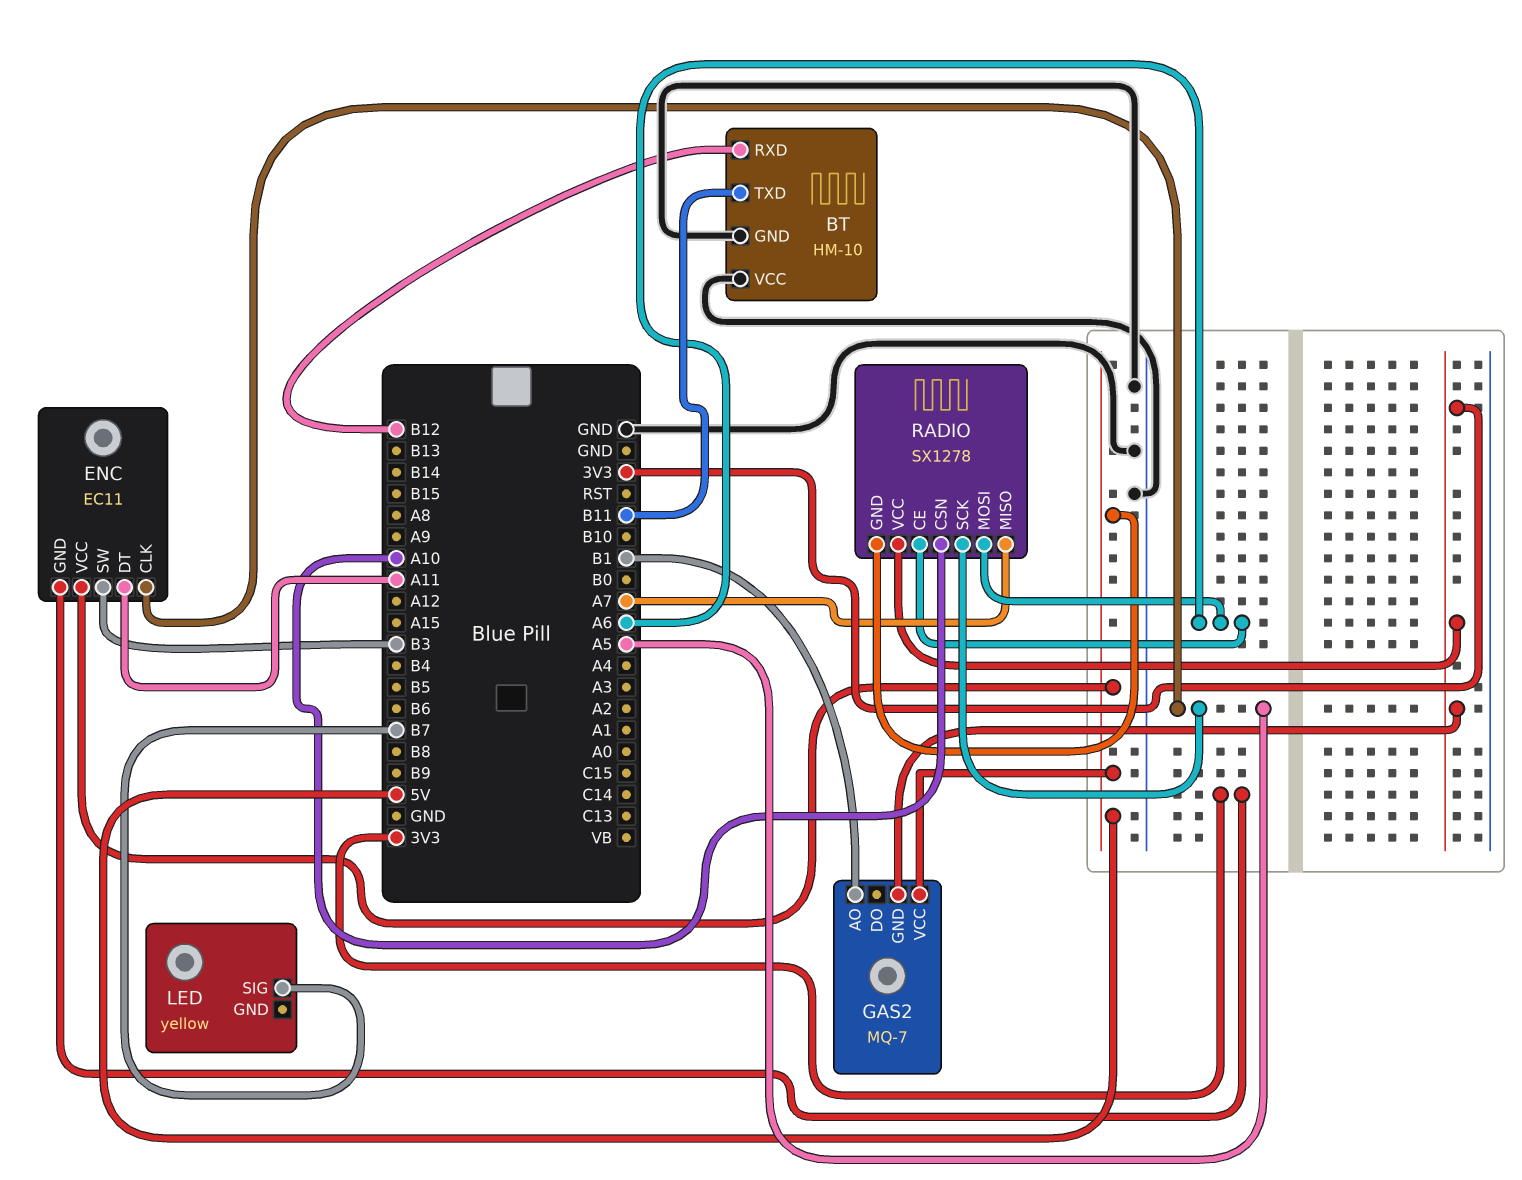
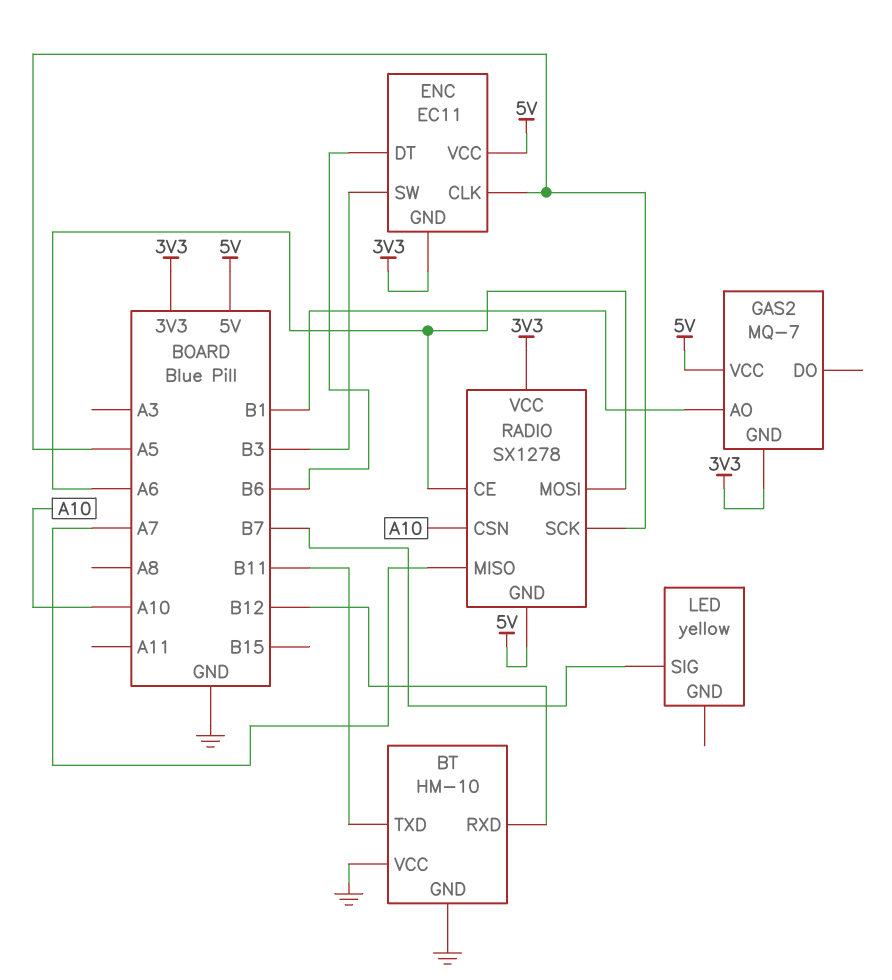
ENC pin DT: A11 -> B6

